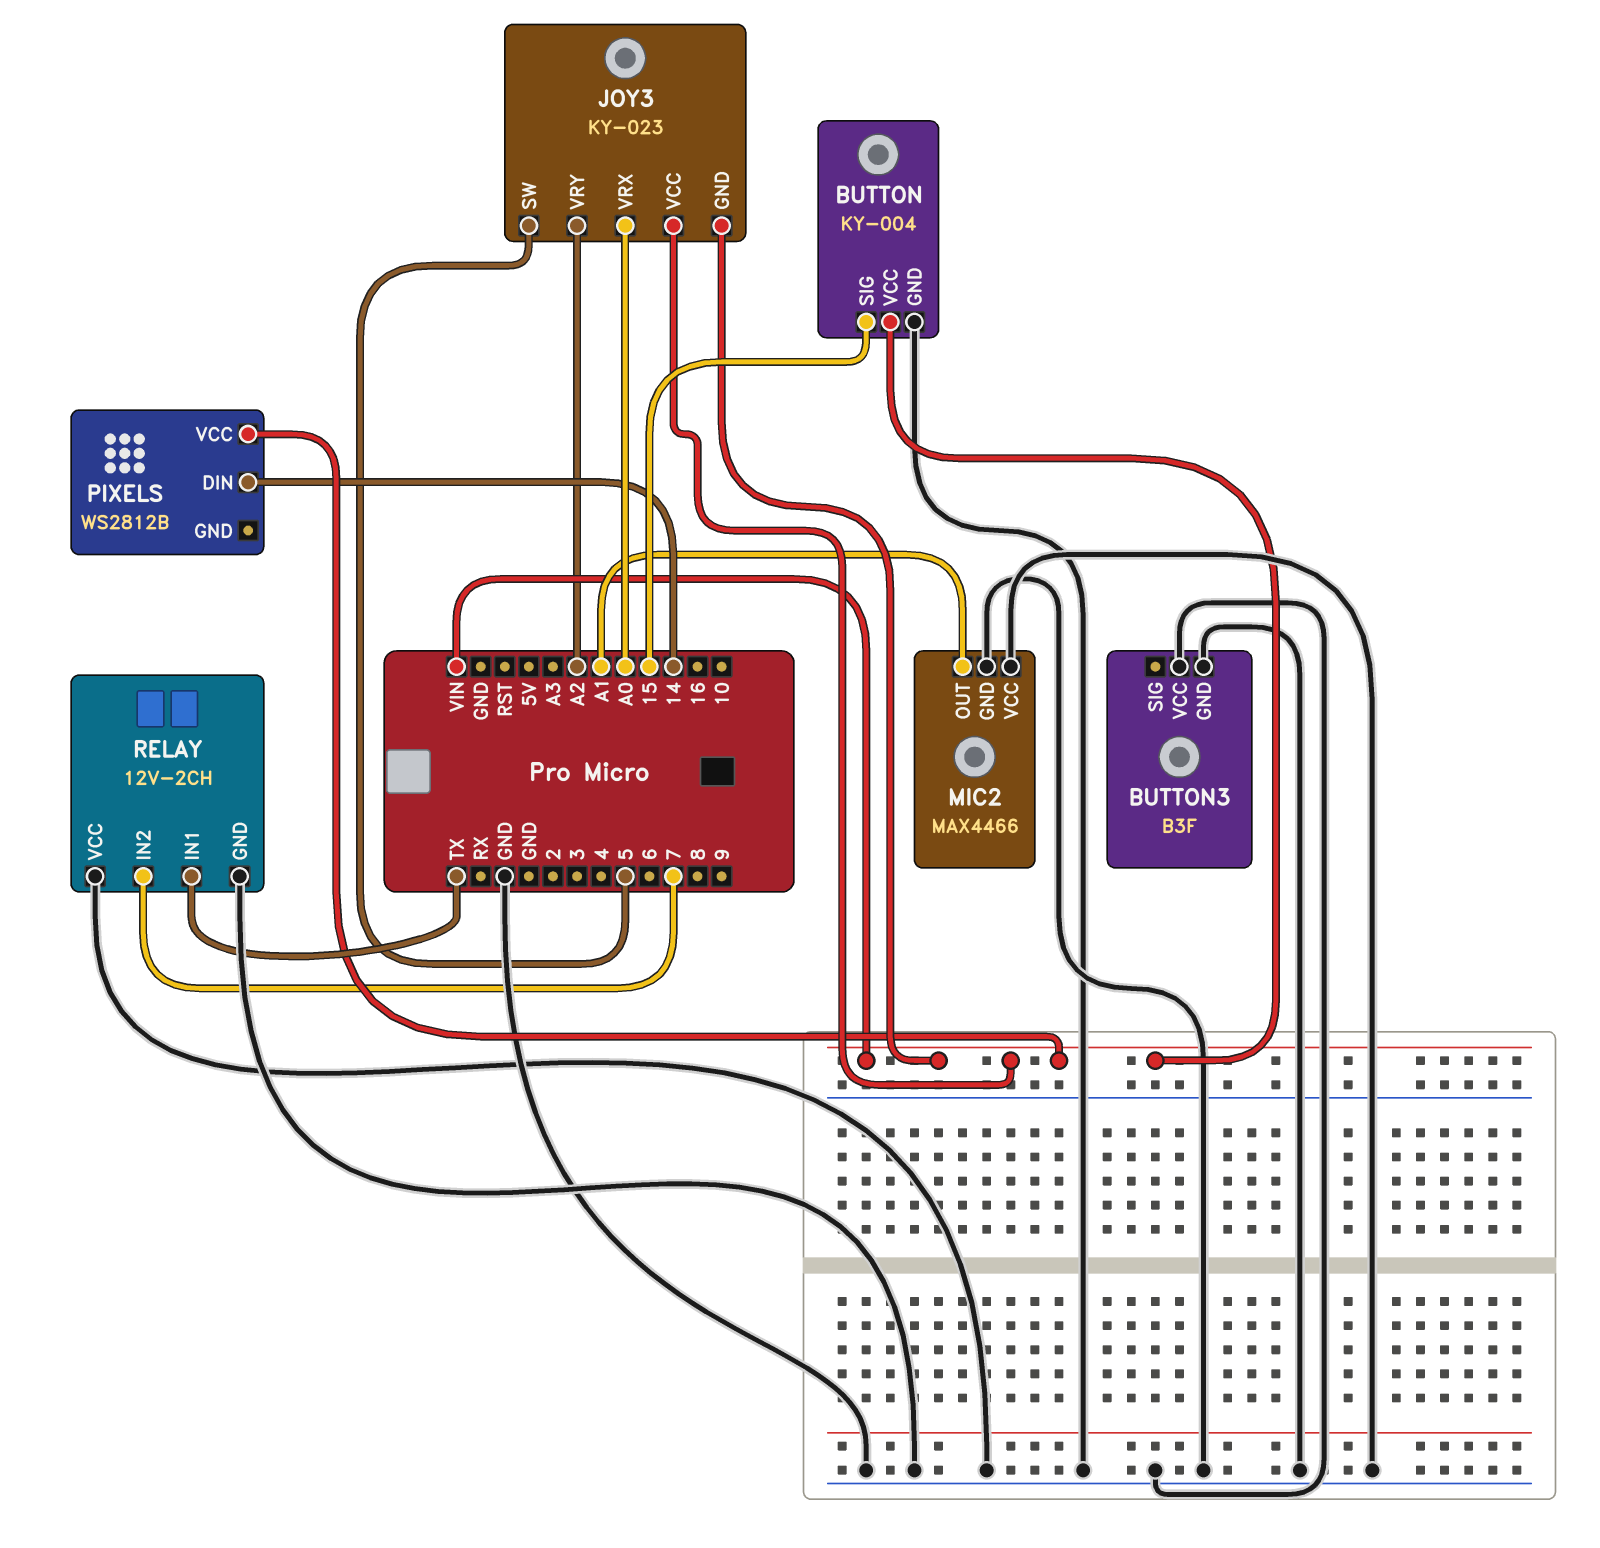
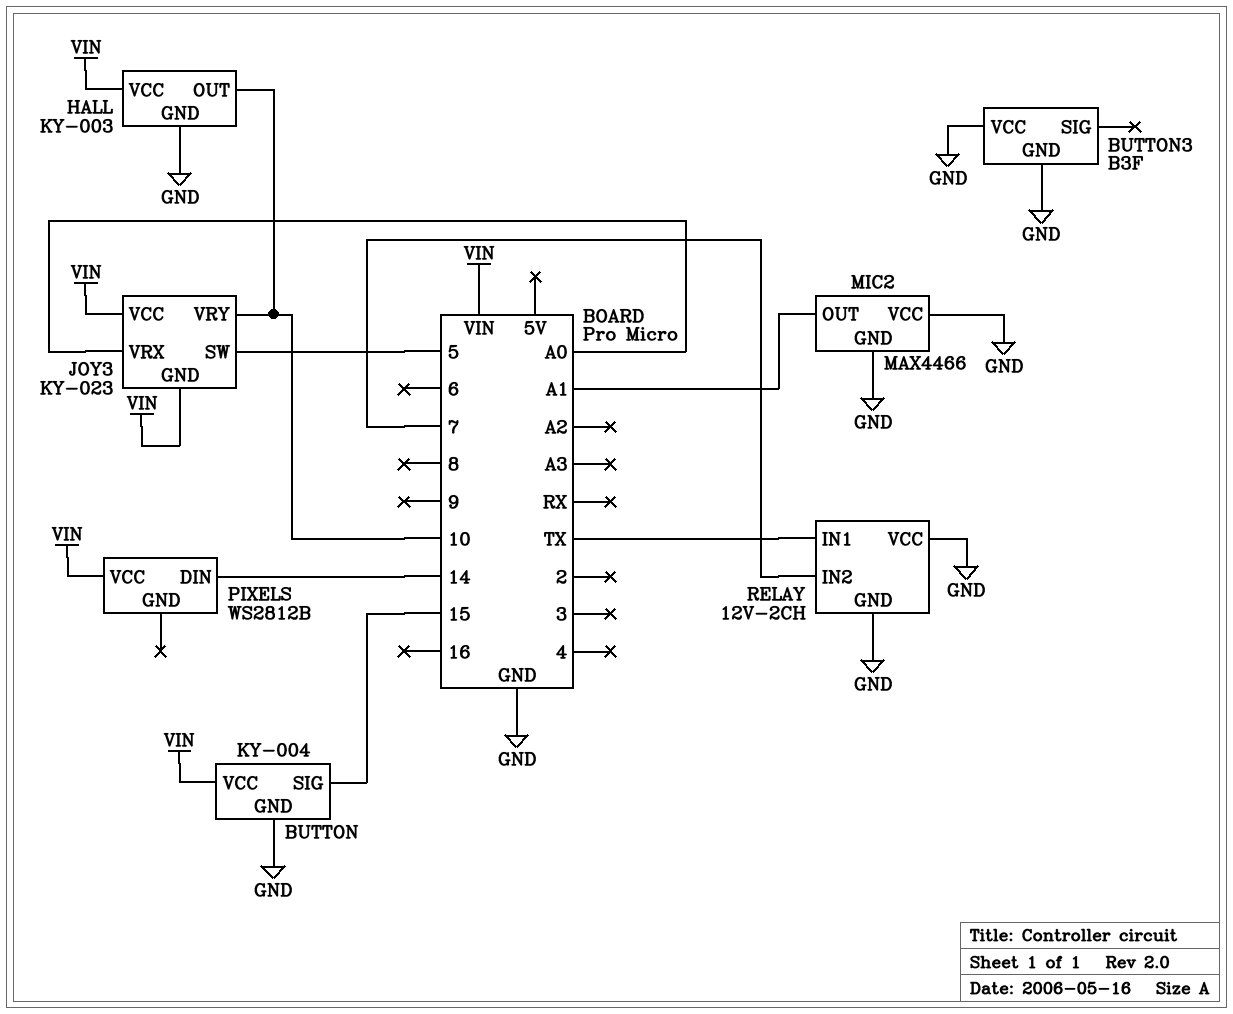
HALL: none -> KY-003
HALL pin GND: none -> GND
HALL pin OUT: none -> 10
HALL pin VCC: none -> VIN
JOY3 pin VRY: A2 -> 10

